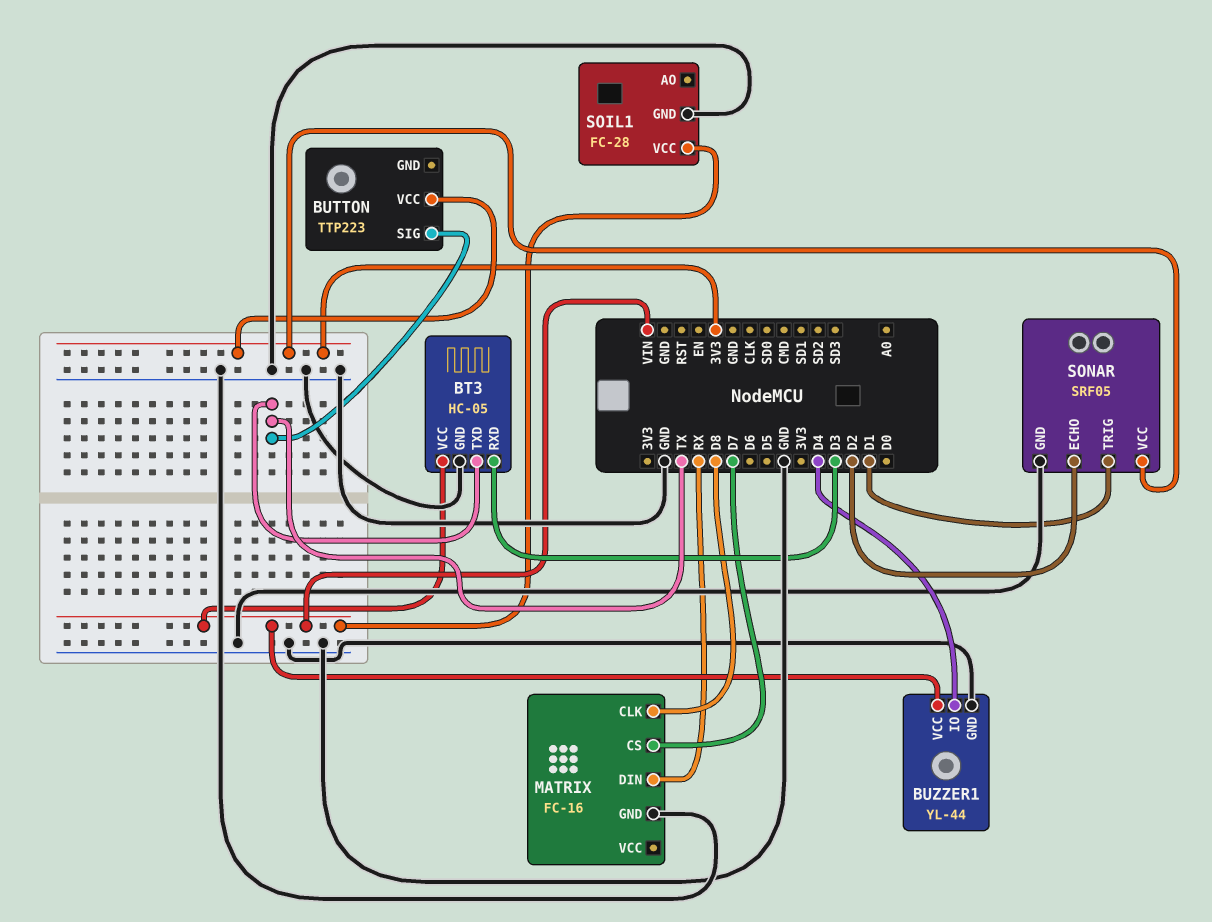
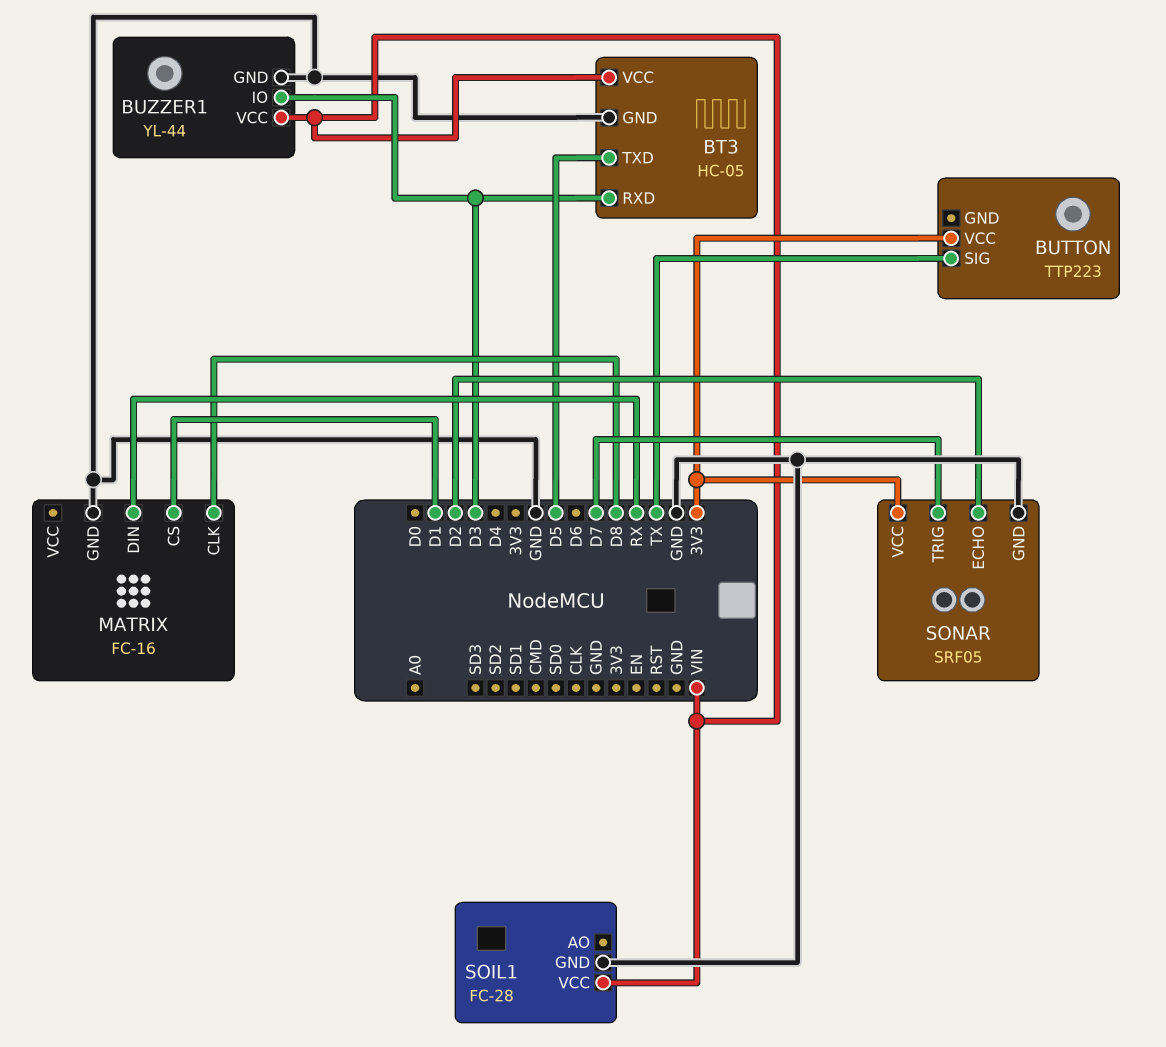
BT3 pin TXD: TX -> D5
BUZZER1 pin IO: D4 -> D3
MATRIX pin CS: D7 -> D1
SONAR pin TRIG: D1 -> D7

